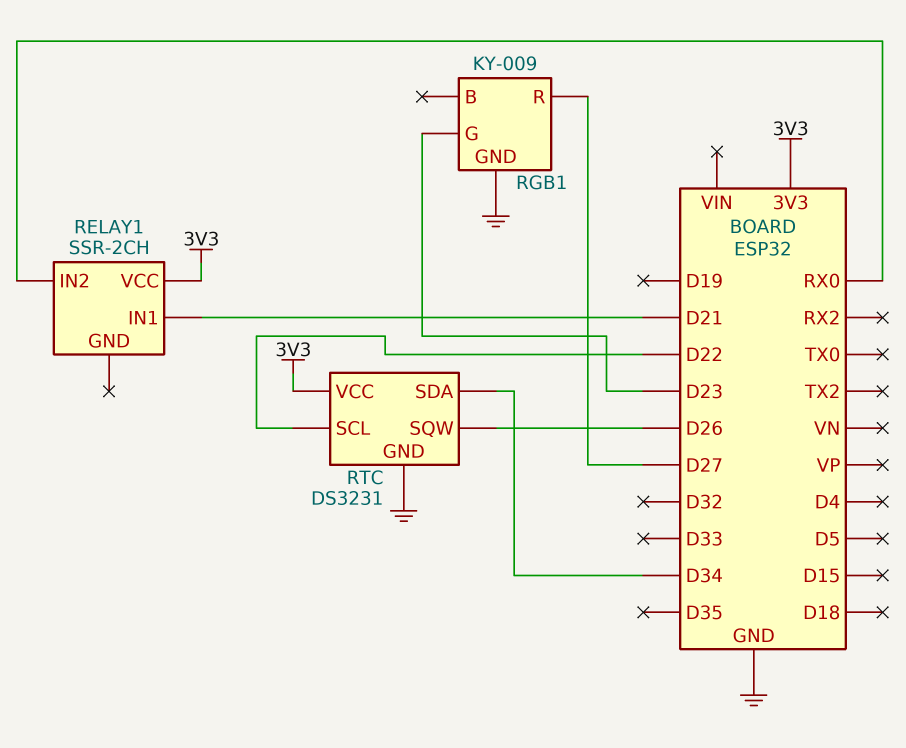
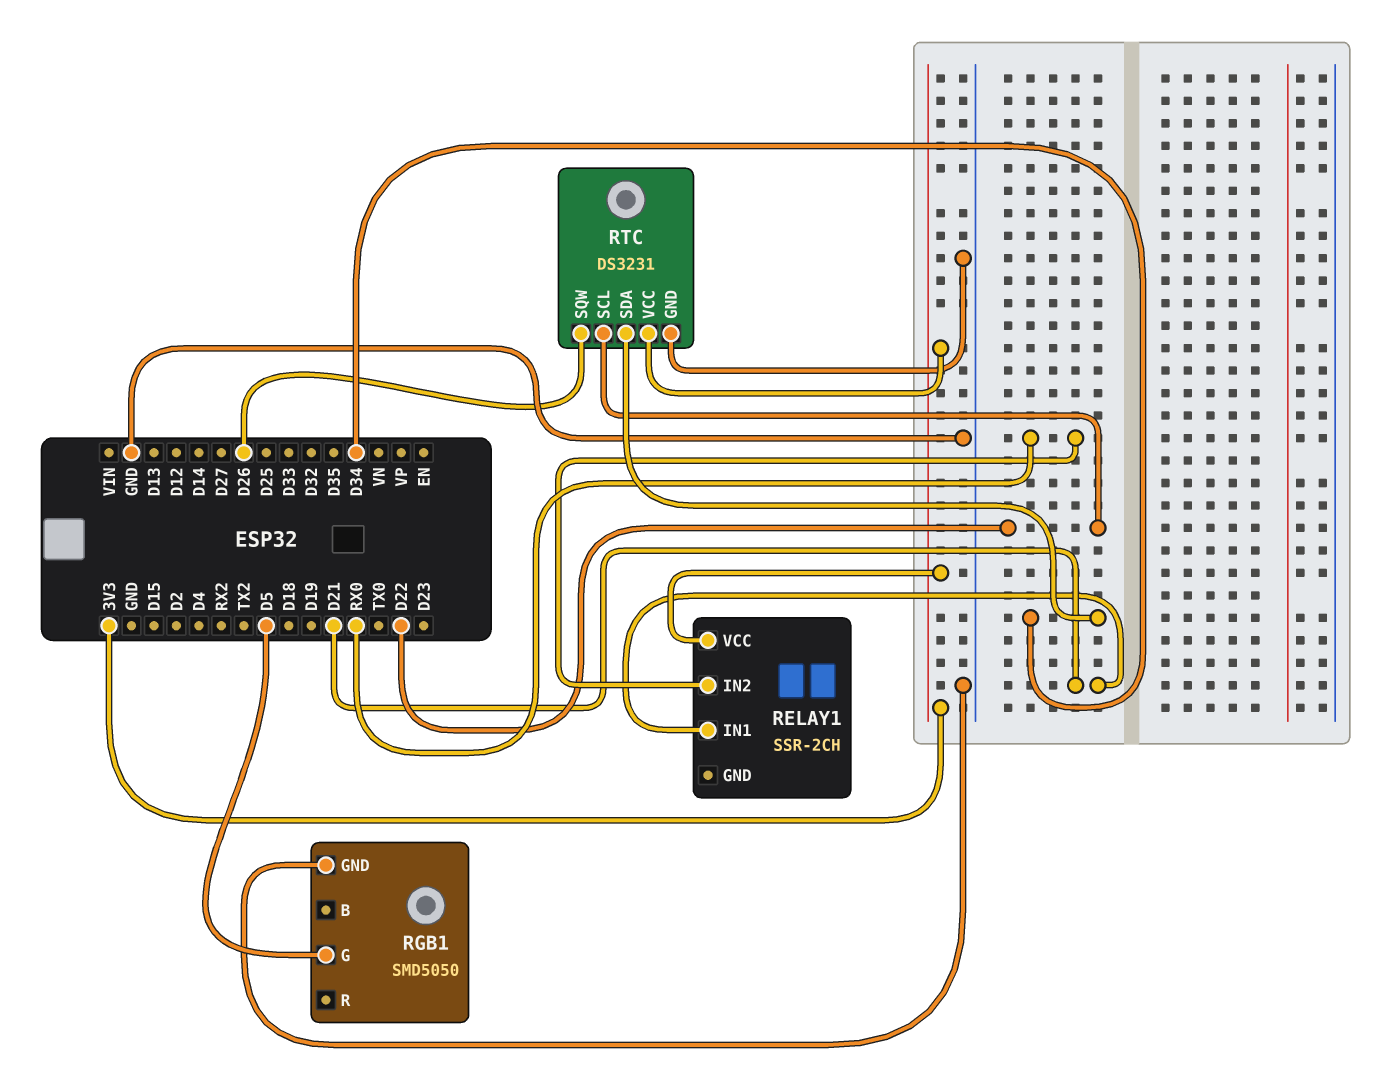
RGB1: KY-009 -> SMD5050
RGB1 pin G: D23 -> D5
RGB1 pin R: D27 -> none

